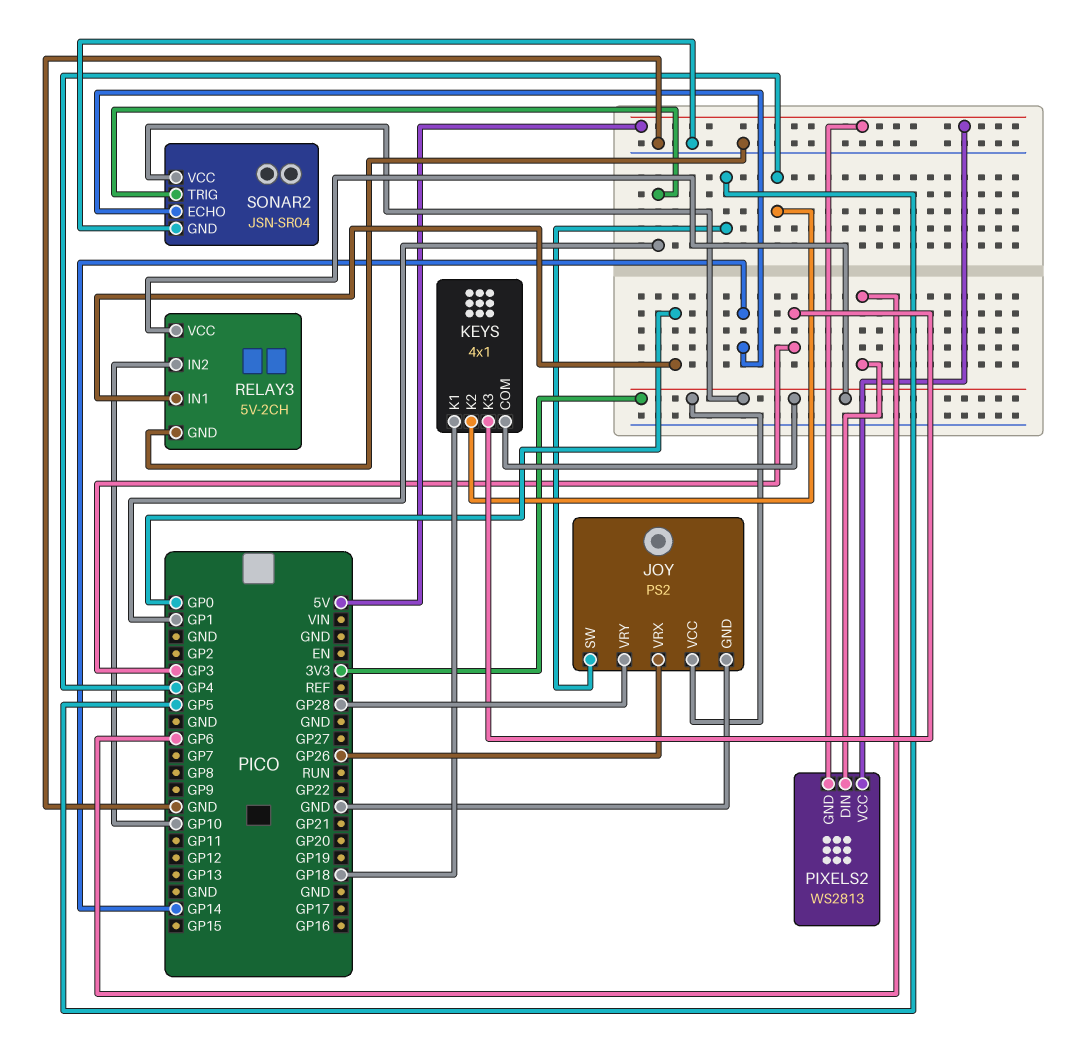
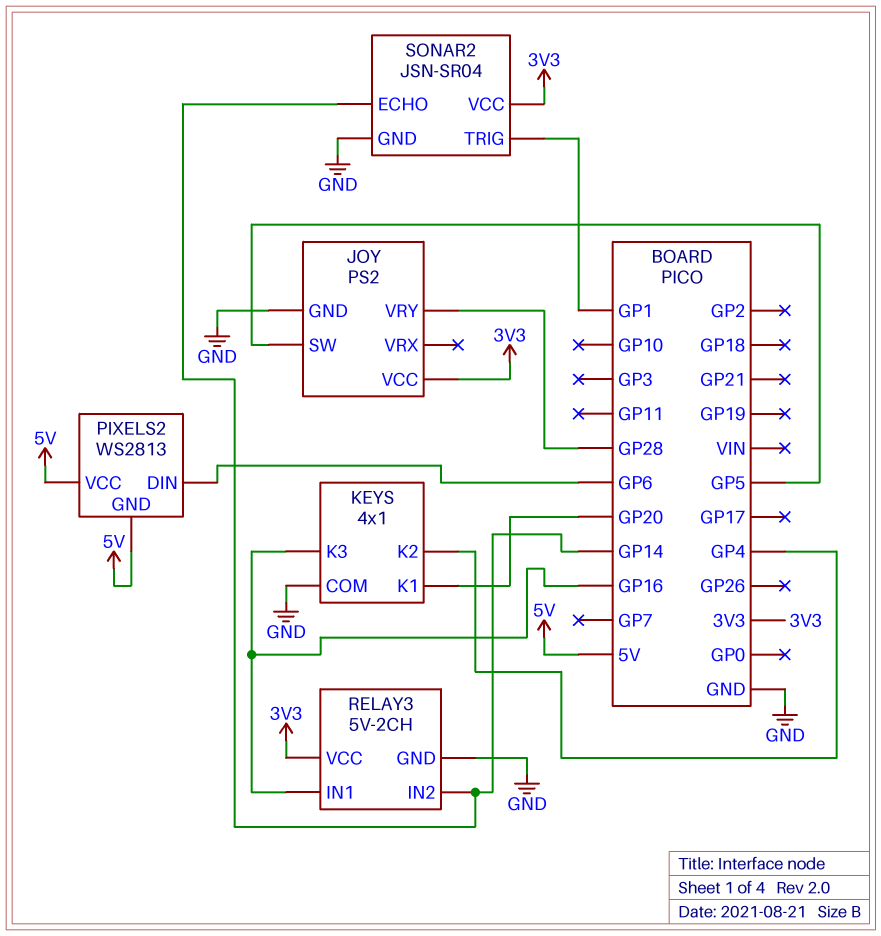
JOY pin VRX: GP26 -> none
KEYS pin COM: 3V3 -> GND
KEYS pin K1: GP18 -> GP20
KEYS pin K3: GP3 -> GP16
RELAY3 pin IN1: GP0 -> GP16
RELAY3 pin IN2: GP10 -> GP14

